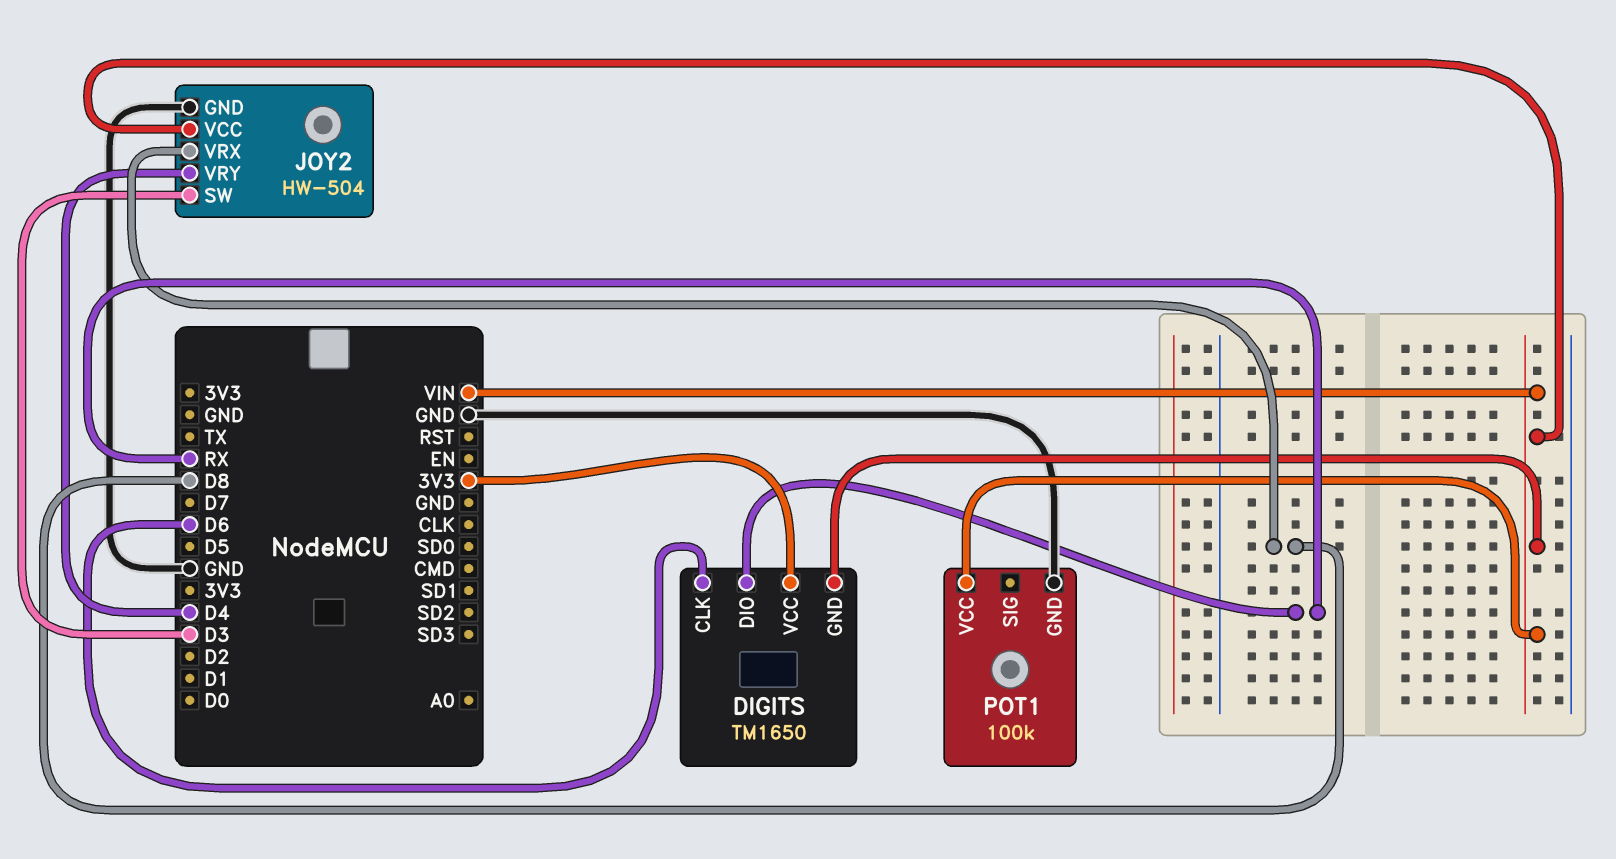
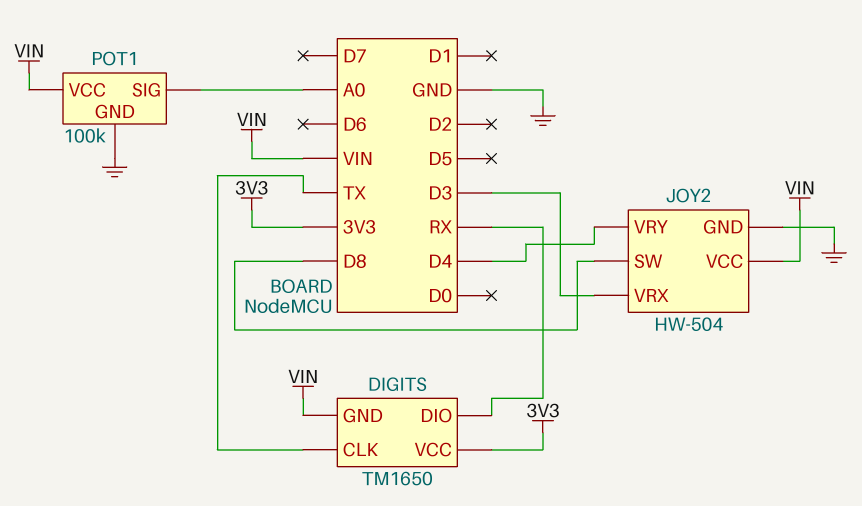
DIGITS pin CLK: D6 -> TX
JOY2 pin SW: D3 -> D8
JOY2 pin VRX: D8 -> D3
POT1 pin SIG: none -> A0

